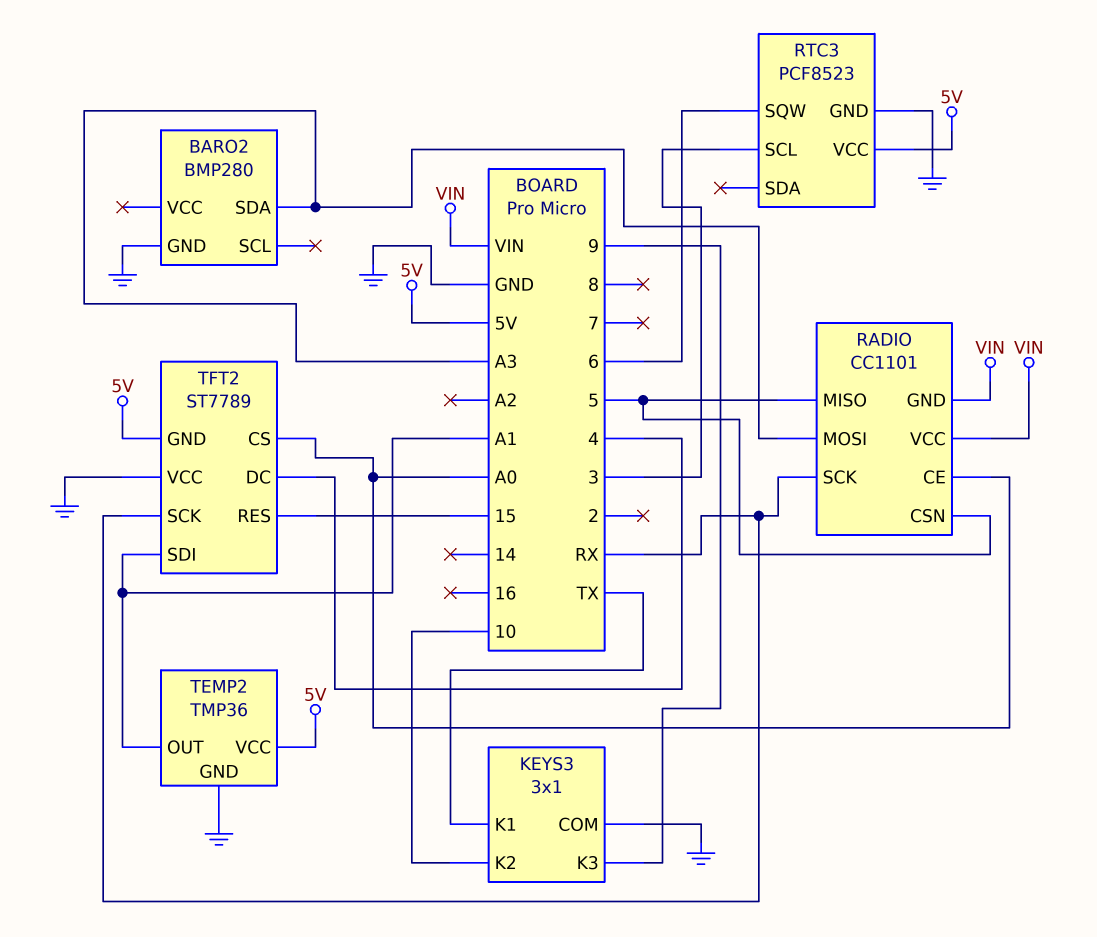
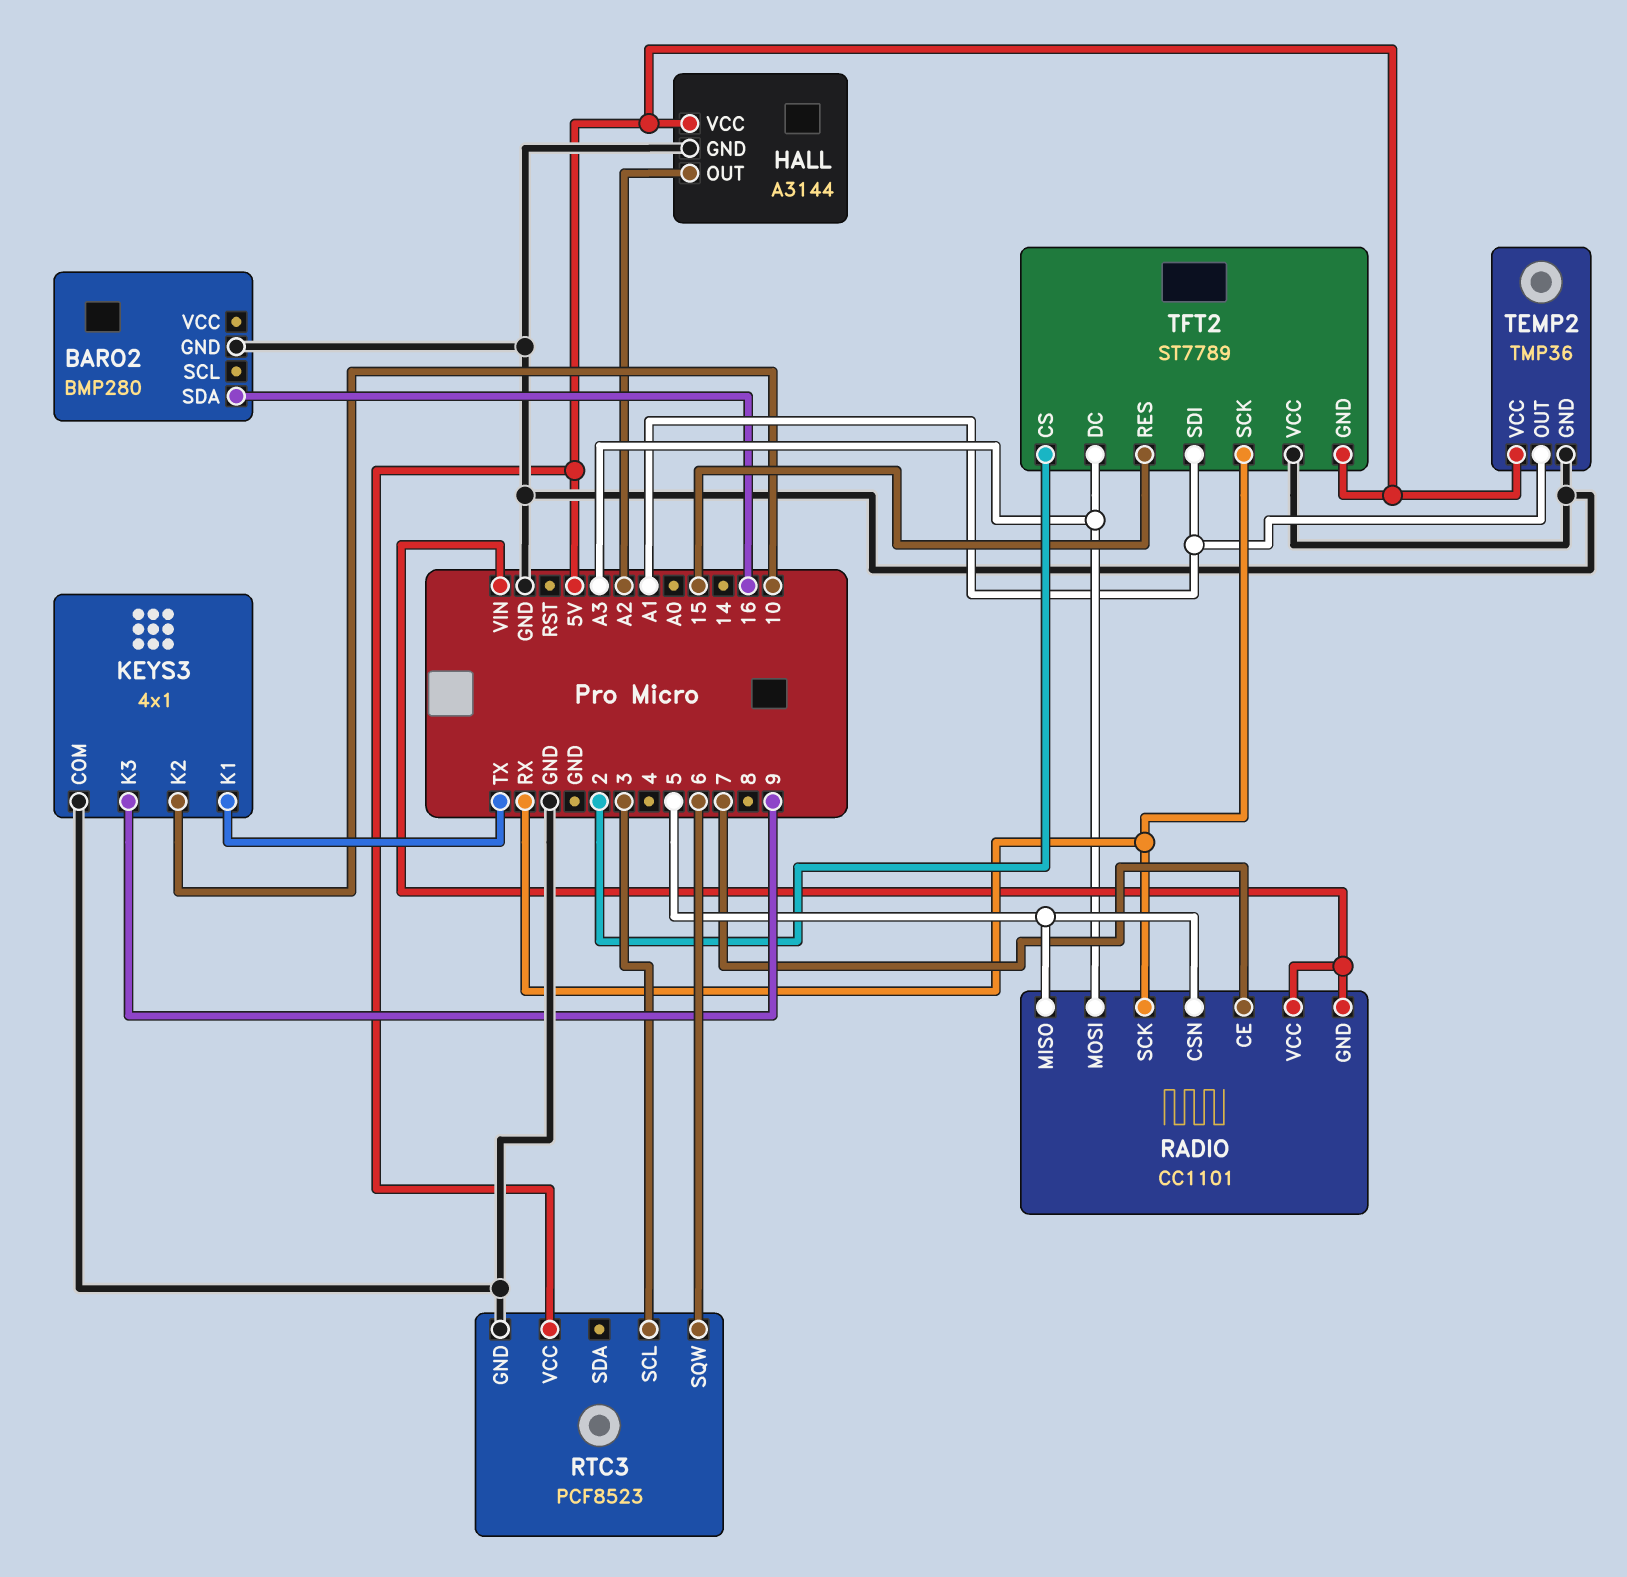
BARO2 pin SDA: A3 -> 16
HALL: none -> A3144
HALL pin GND: none -> GND
HALL pin OUT: none -> A2
HALL pin VCC: none -> 5V
KEYS3: 3x1 -> 4x1
RADIO pin CE: A0 -> 7
TFT2 pin CS: A0 -> 2
TFT2 pin DC: 4 -> A3

